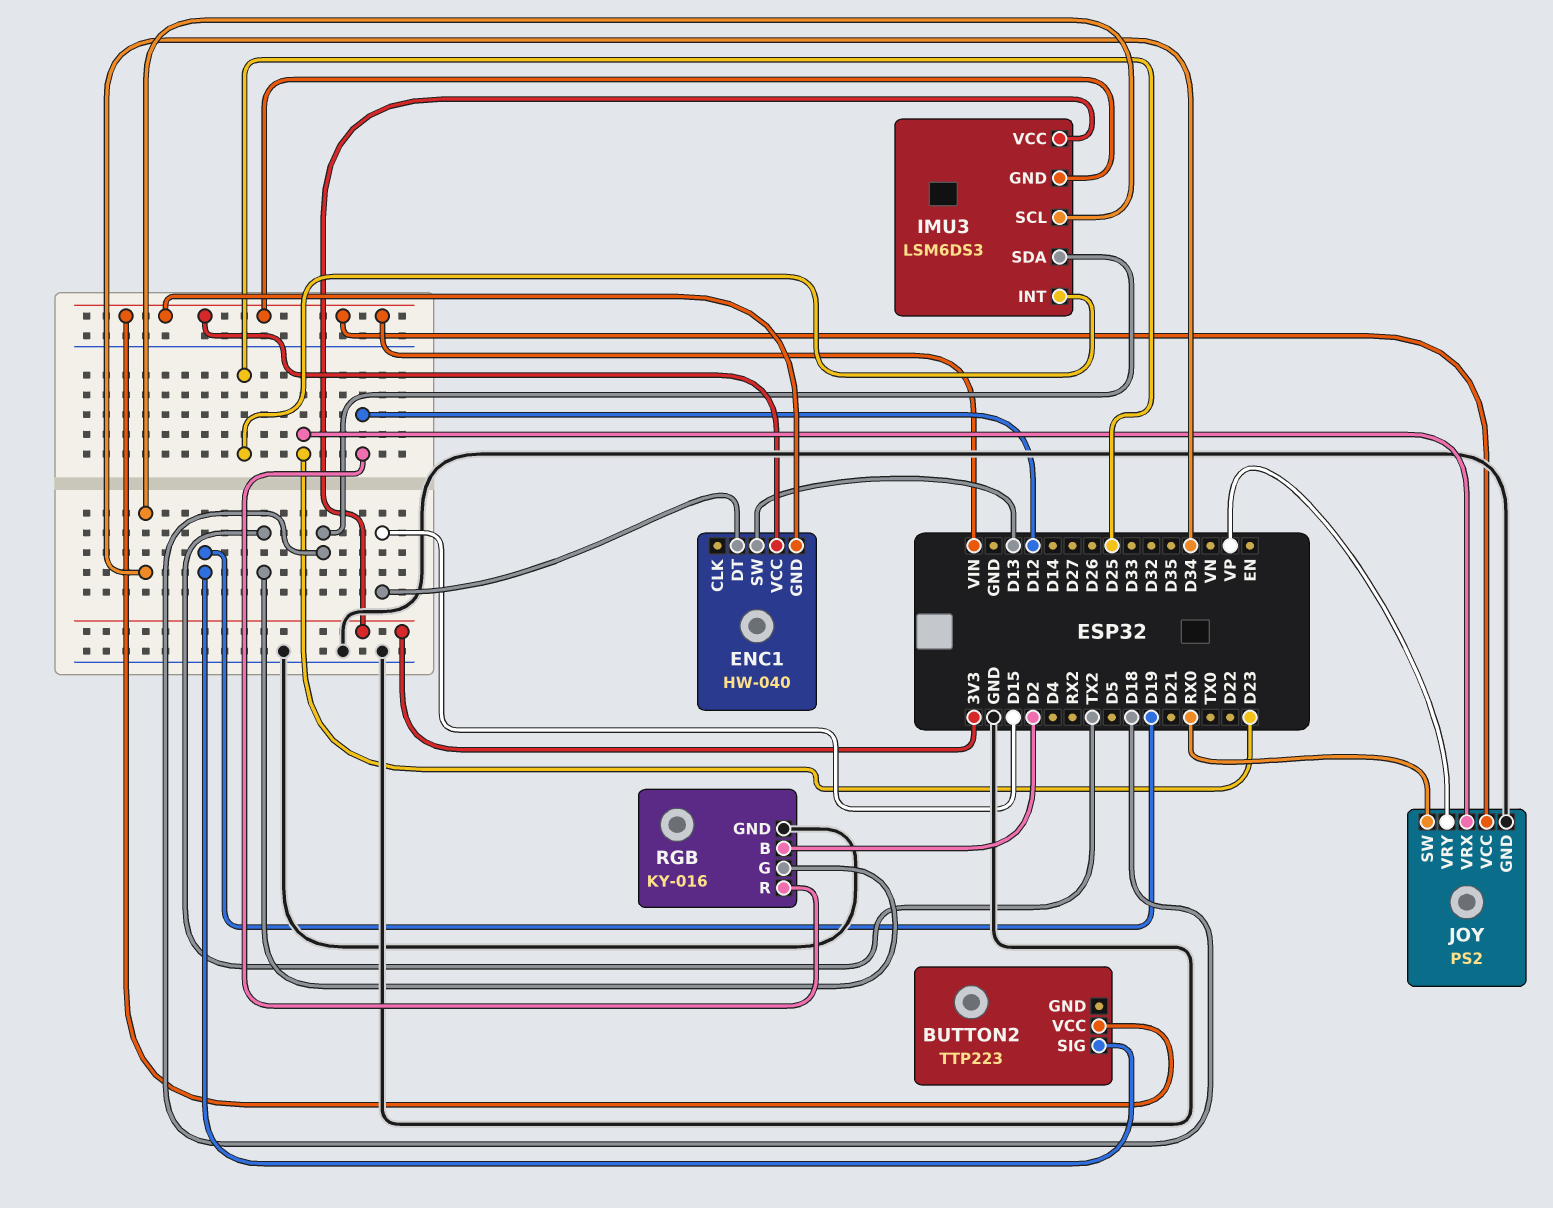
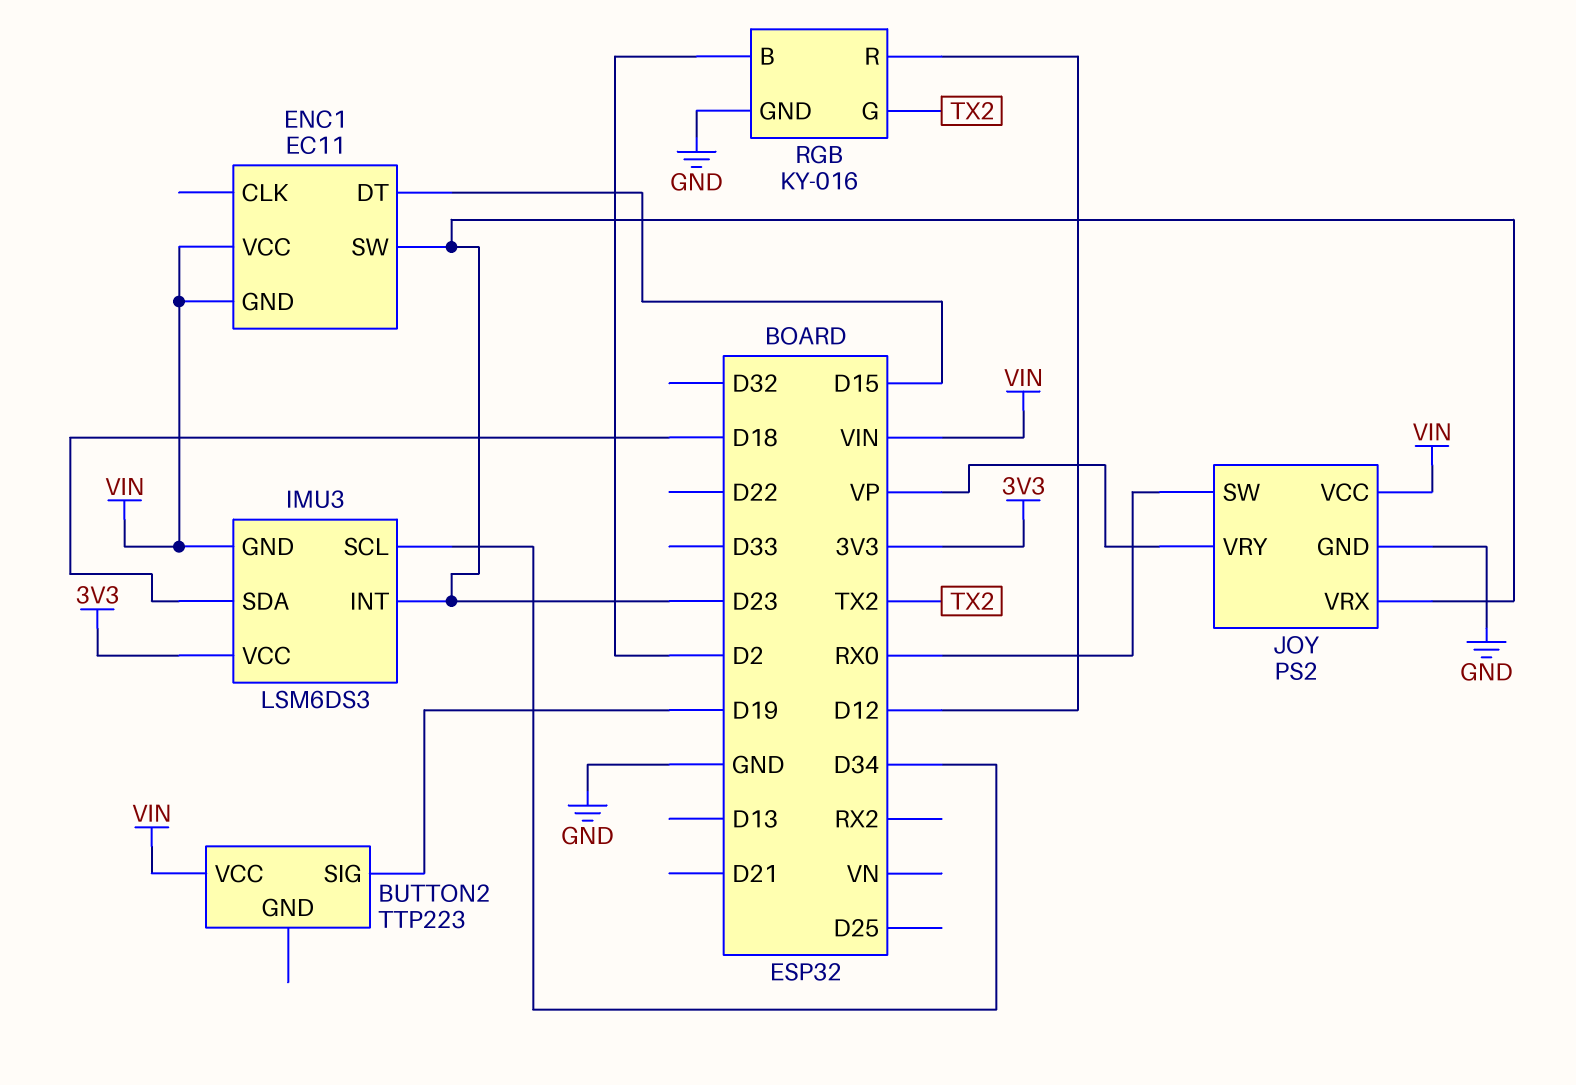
ENC1: HW-040 -> EC11
ENC1 pin SW: D13 -> D23
IMU3 pin INT: D25 -> D23

